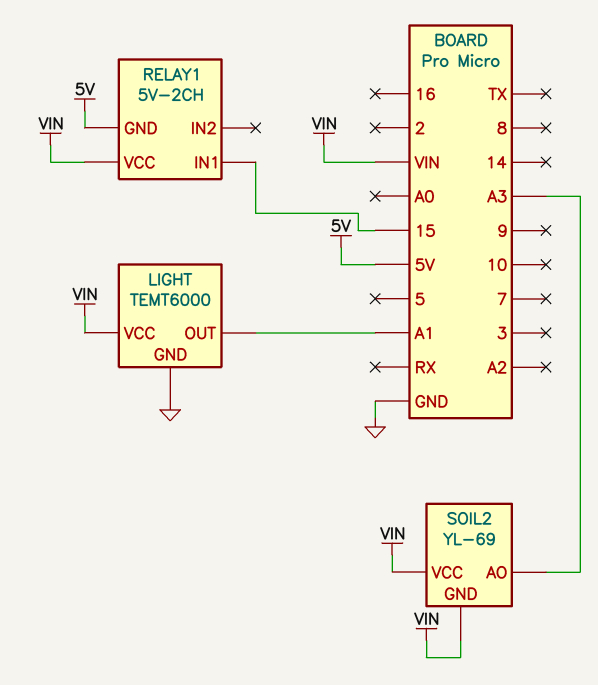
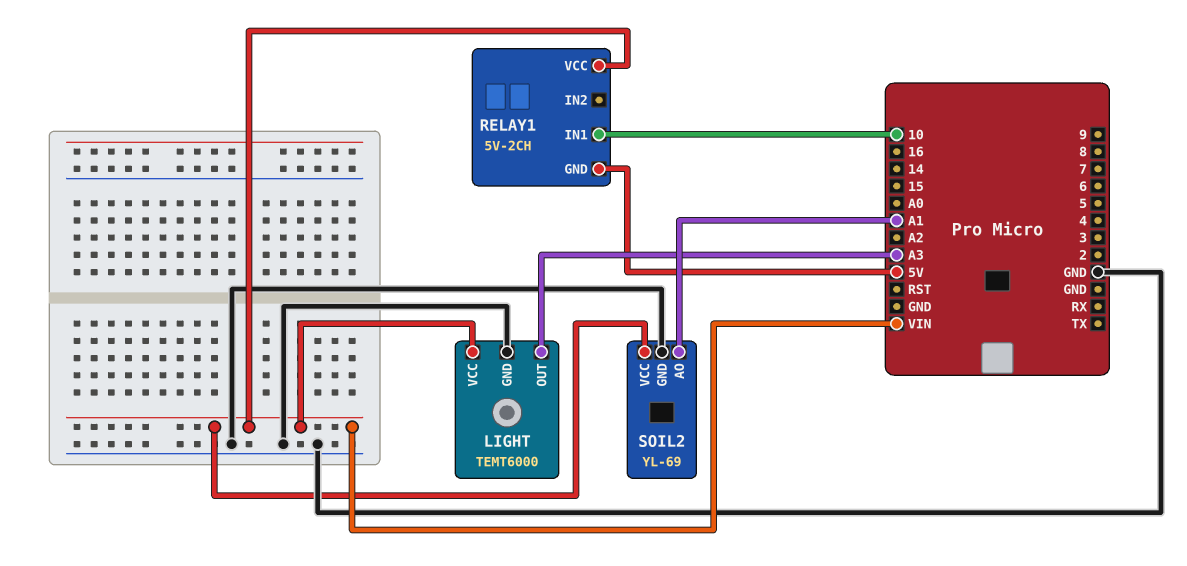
LIGHT pin OUT: A1 -> A3
RELAY1 pin IN1: 15 -> 10
SOIL2 pin AO: A3 -> A1
SOIL2 pin GND: VIN -> GND

